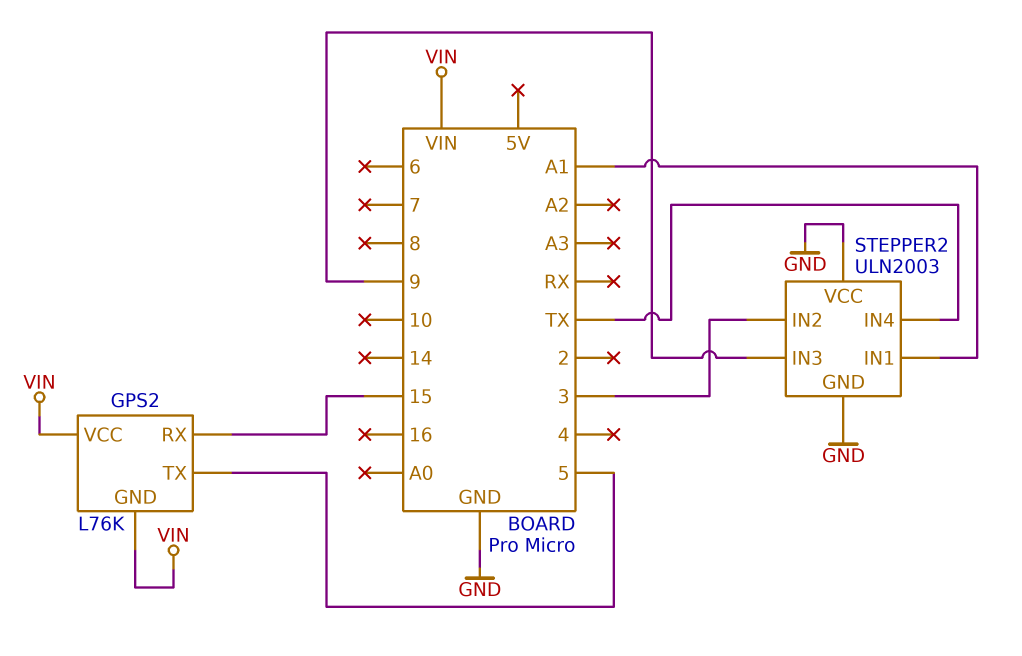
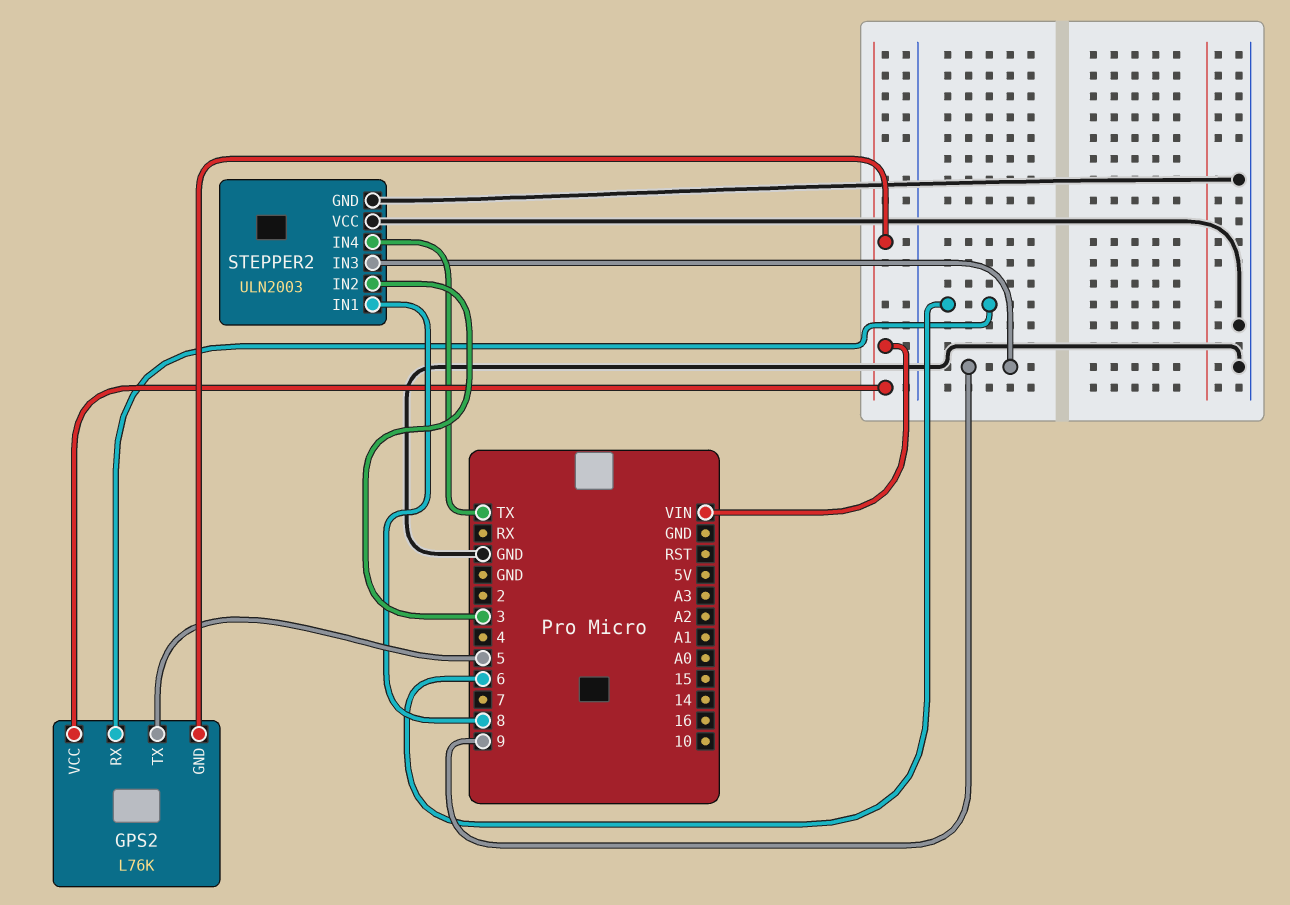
GPS2 pin RX: 15 -> 6
STEPPER2 pin IN1: A1 -> 8

